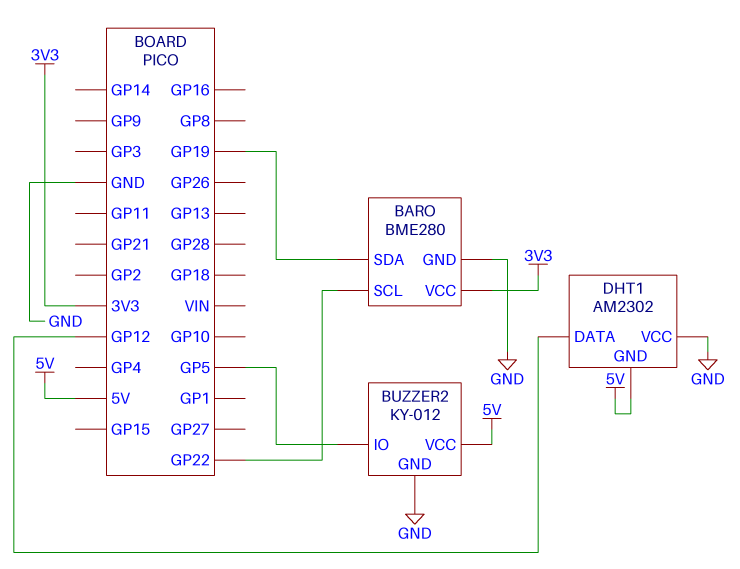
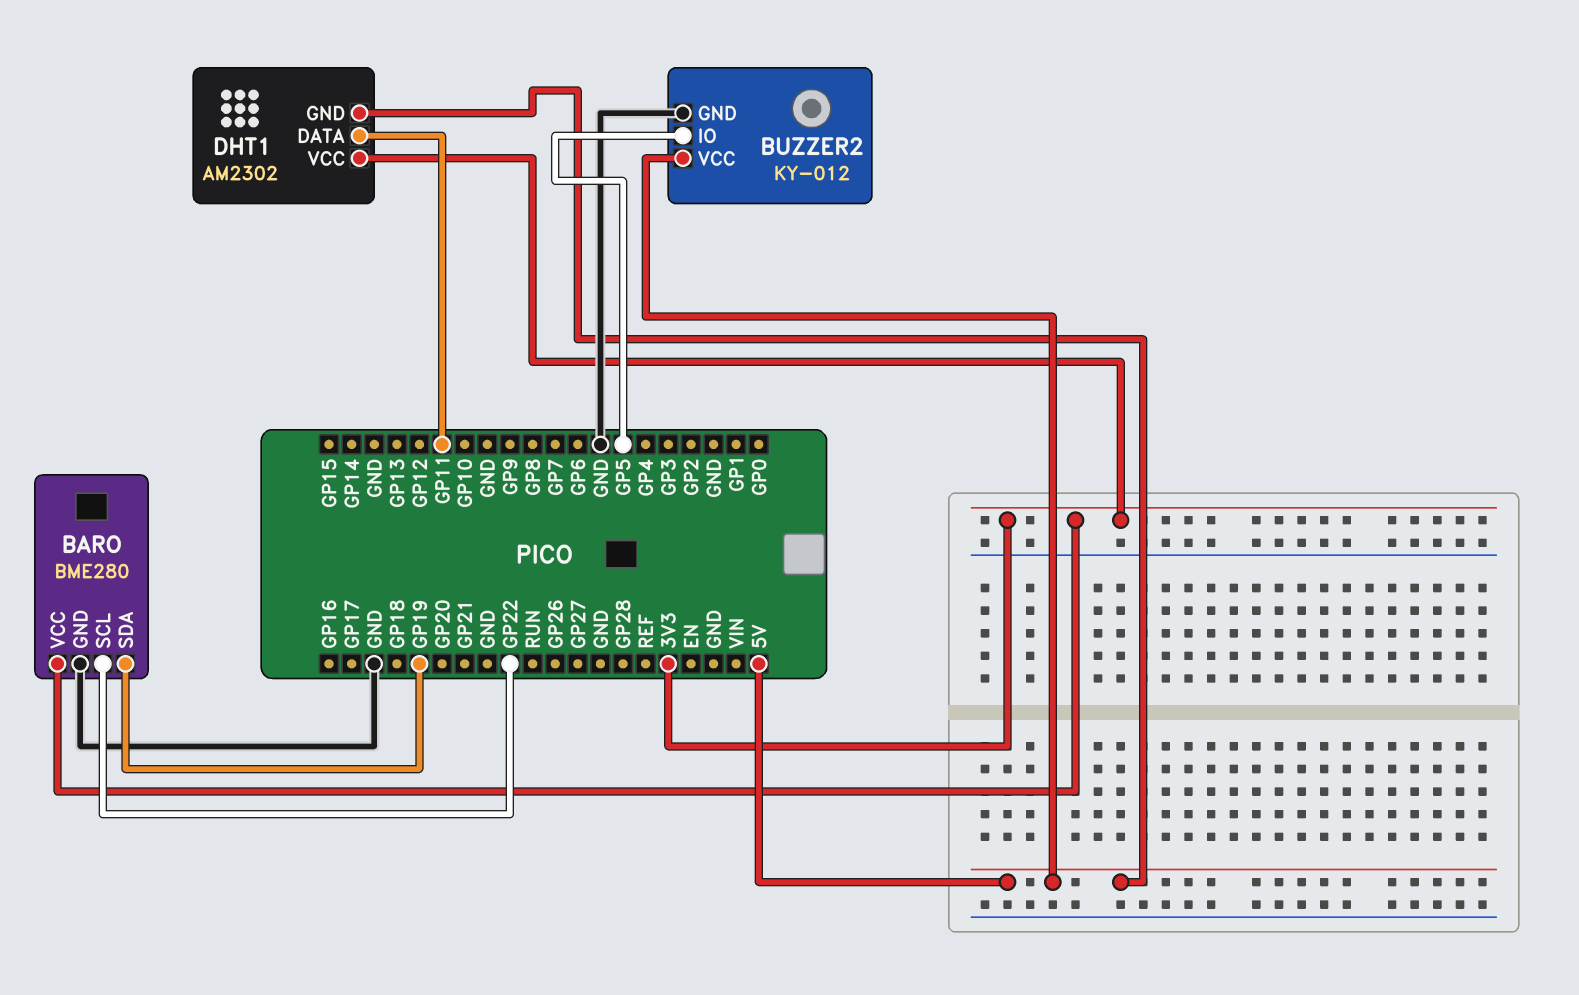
DHT1 pin DATA: GP12 -> GP11
DHT1 pin VCC: GND -> 3V3

